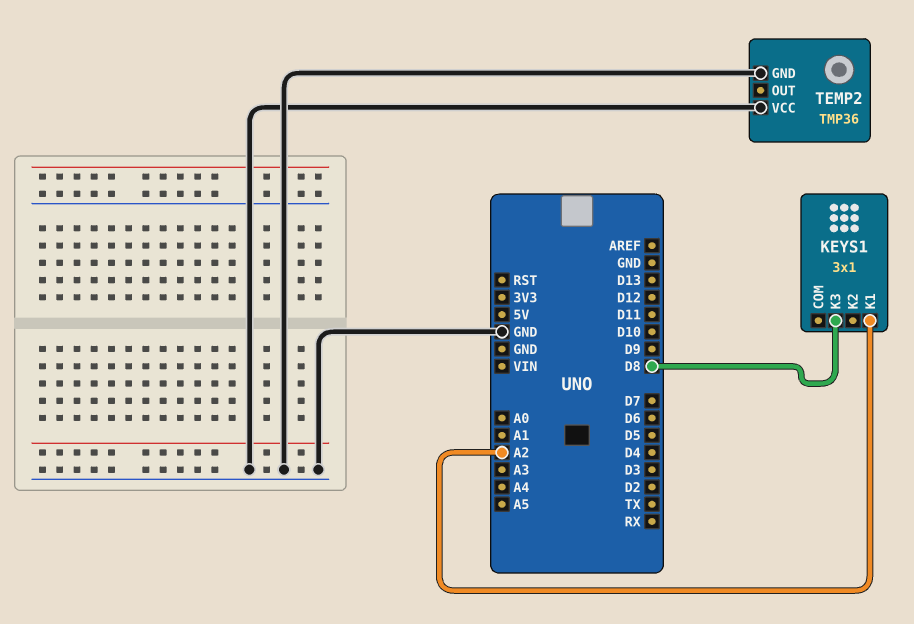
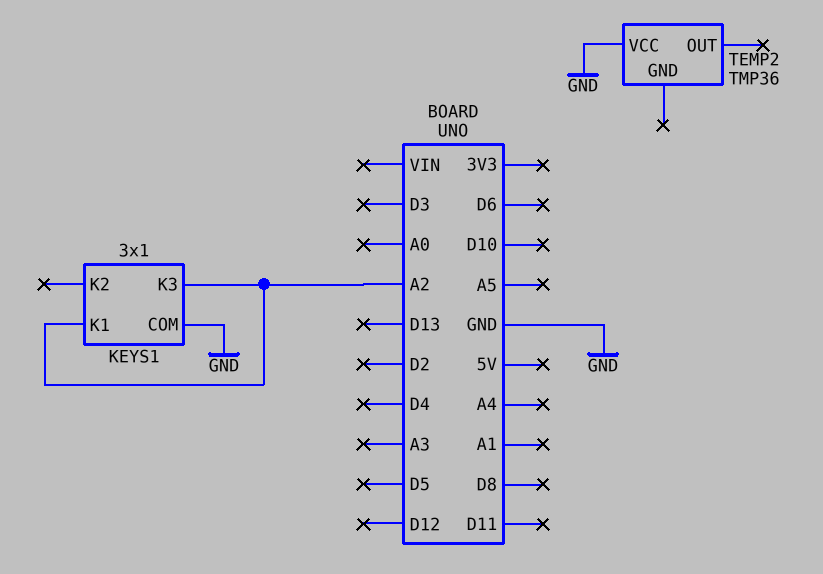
KEYS1 pin COM: none -> GND
KEYS1 pin K3: D8 -> A2
TEMP2 pin GND: GND -> none

